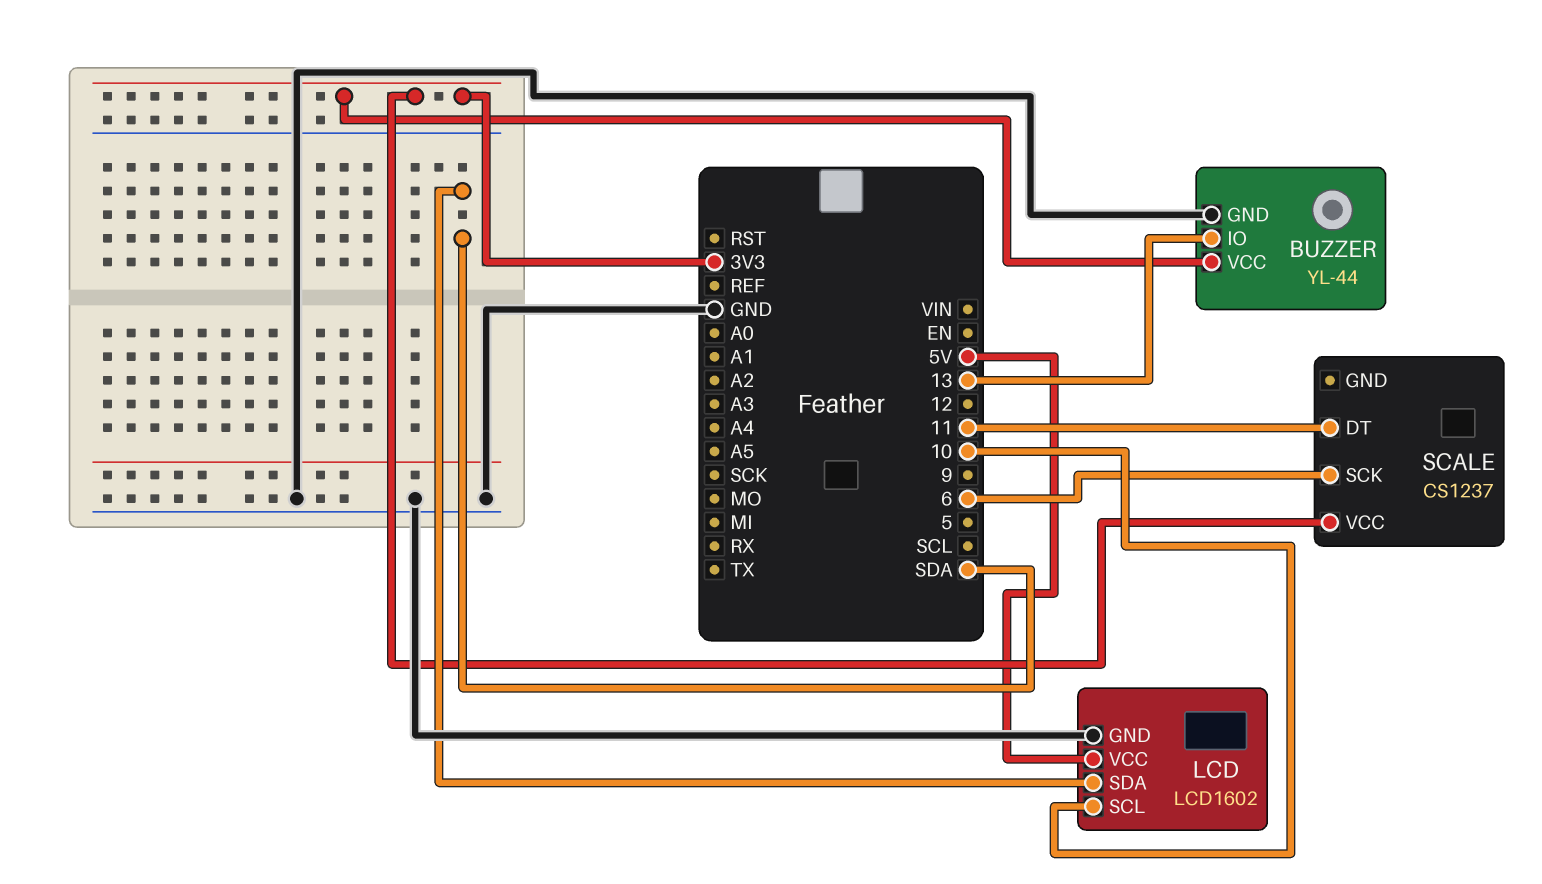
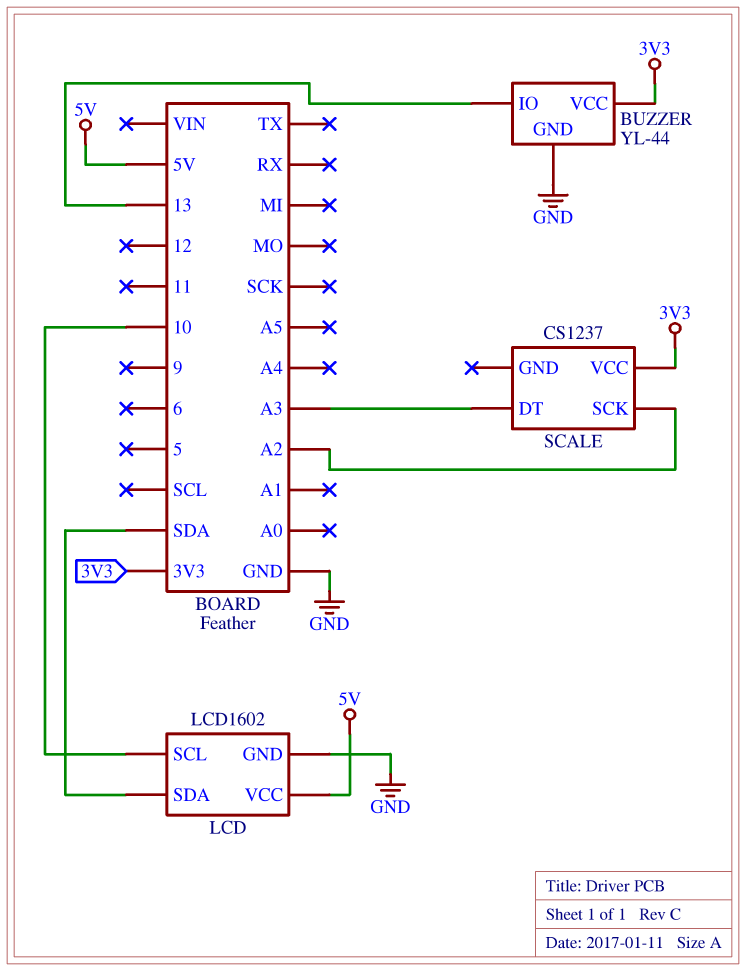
SCALE pin DT: 11 -> A3
SCALE pin SCK: 6 -> A2

